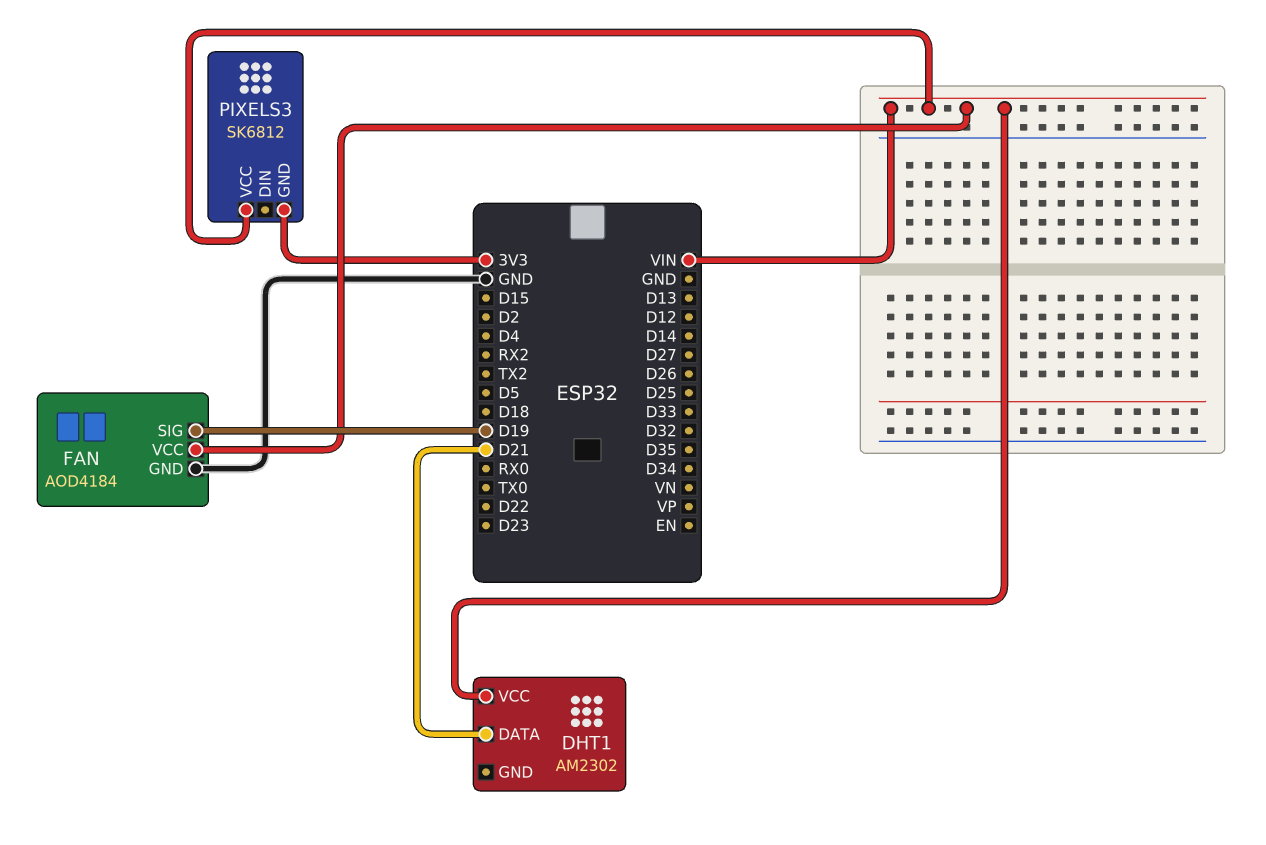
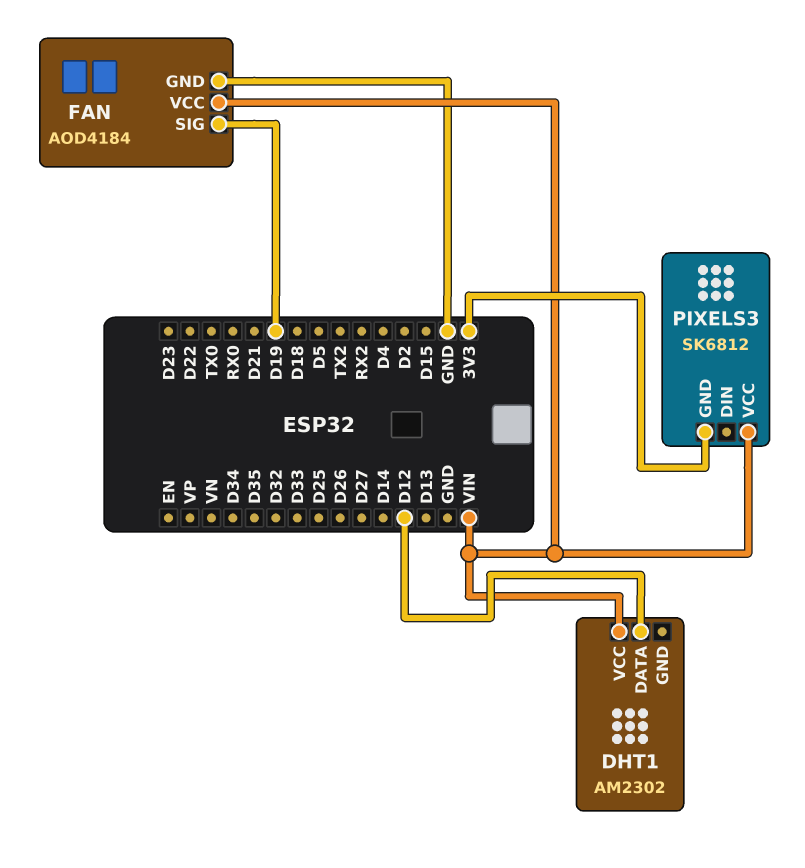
DHT1 pin DATA: D21 -> D12

